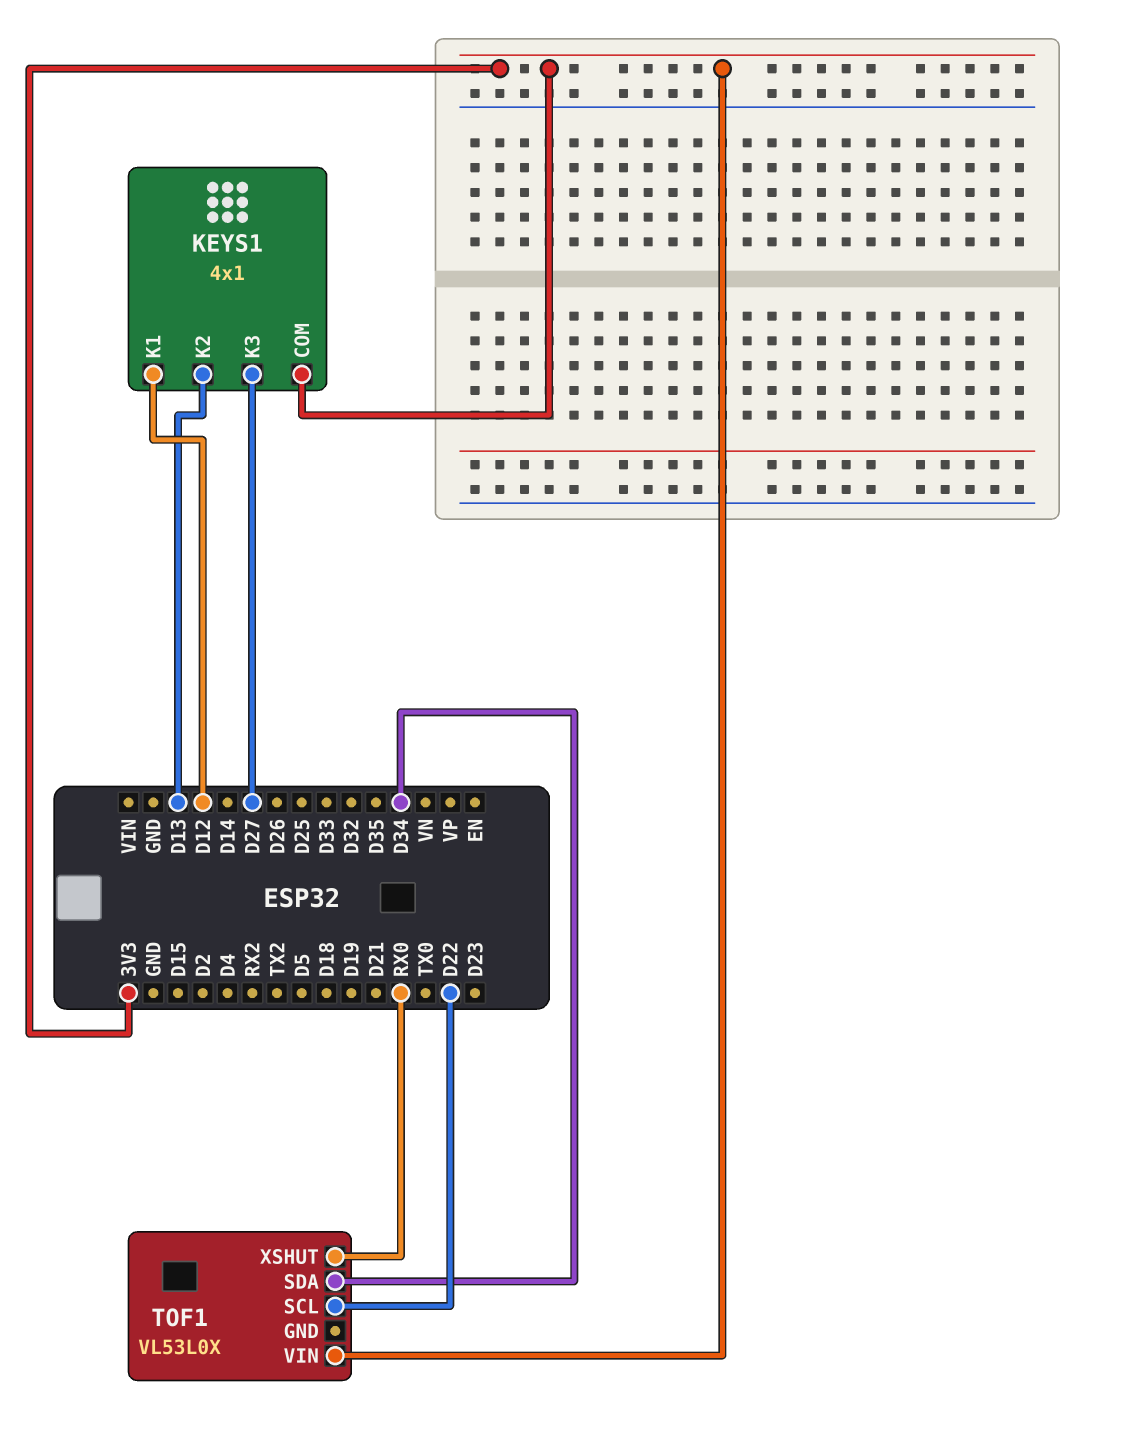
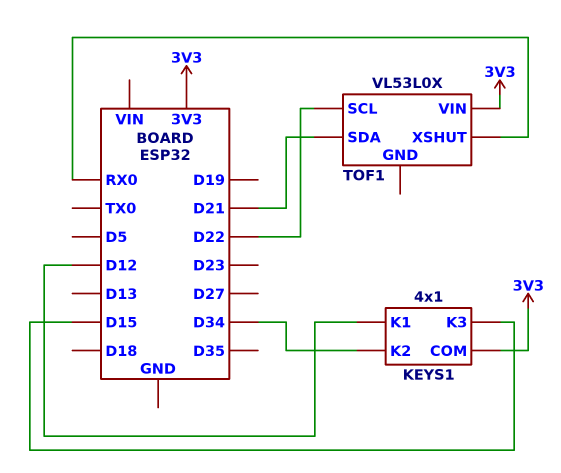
KEYS1 pin K2: D13 -> D34
KEYS1 pin K3: D27 -> D15
TOF1 pin SDA: D34 -> D21

